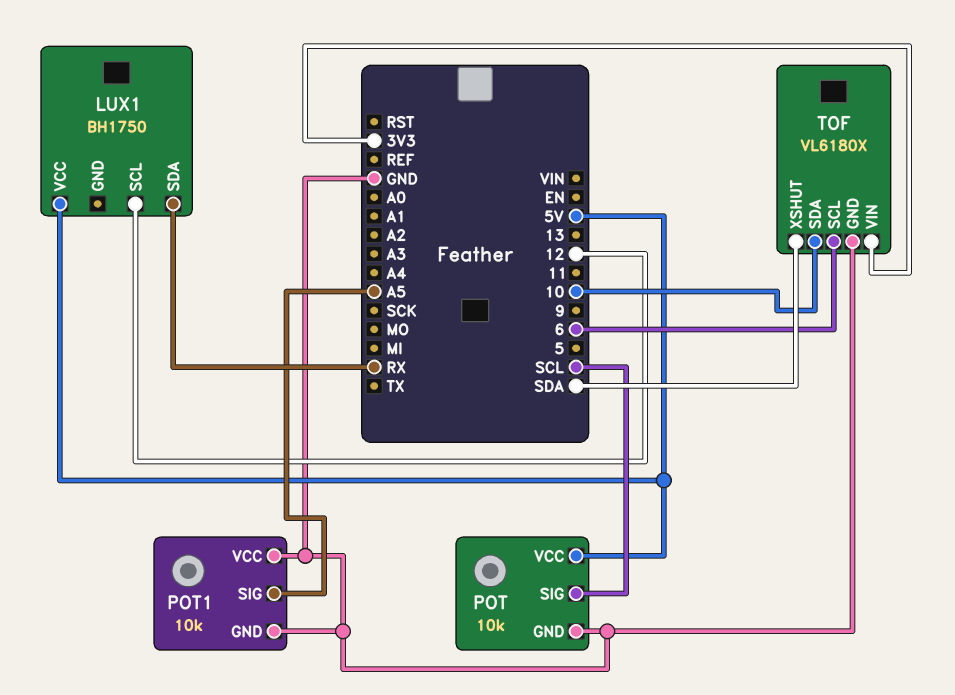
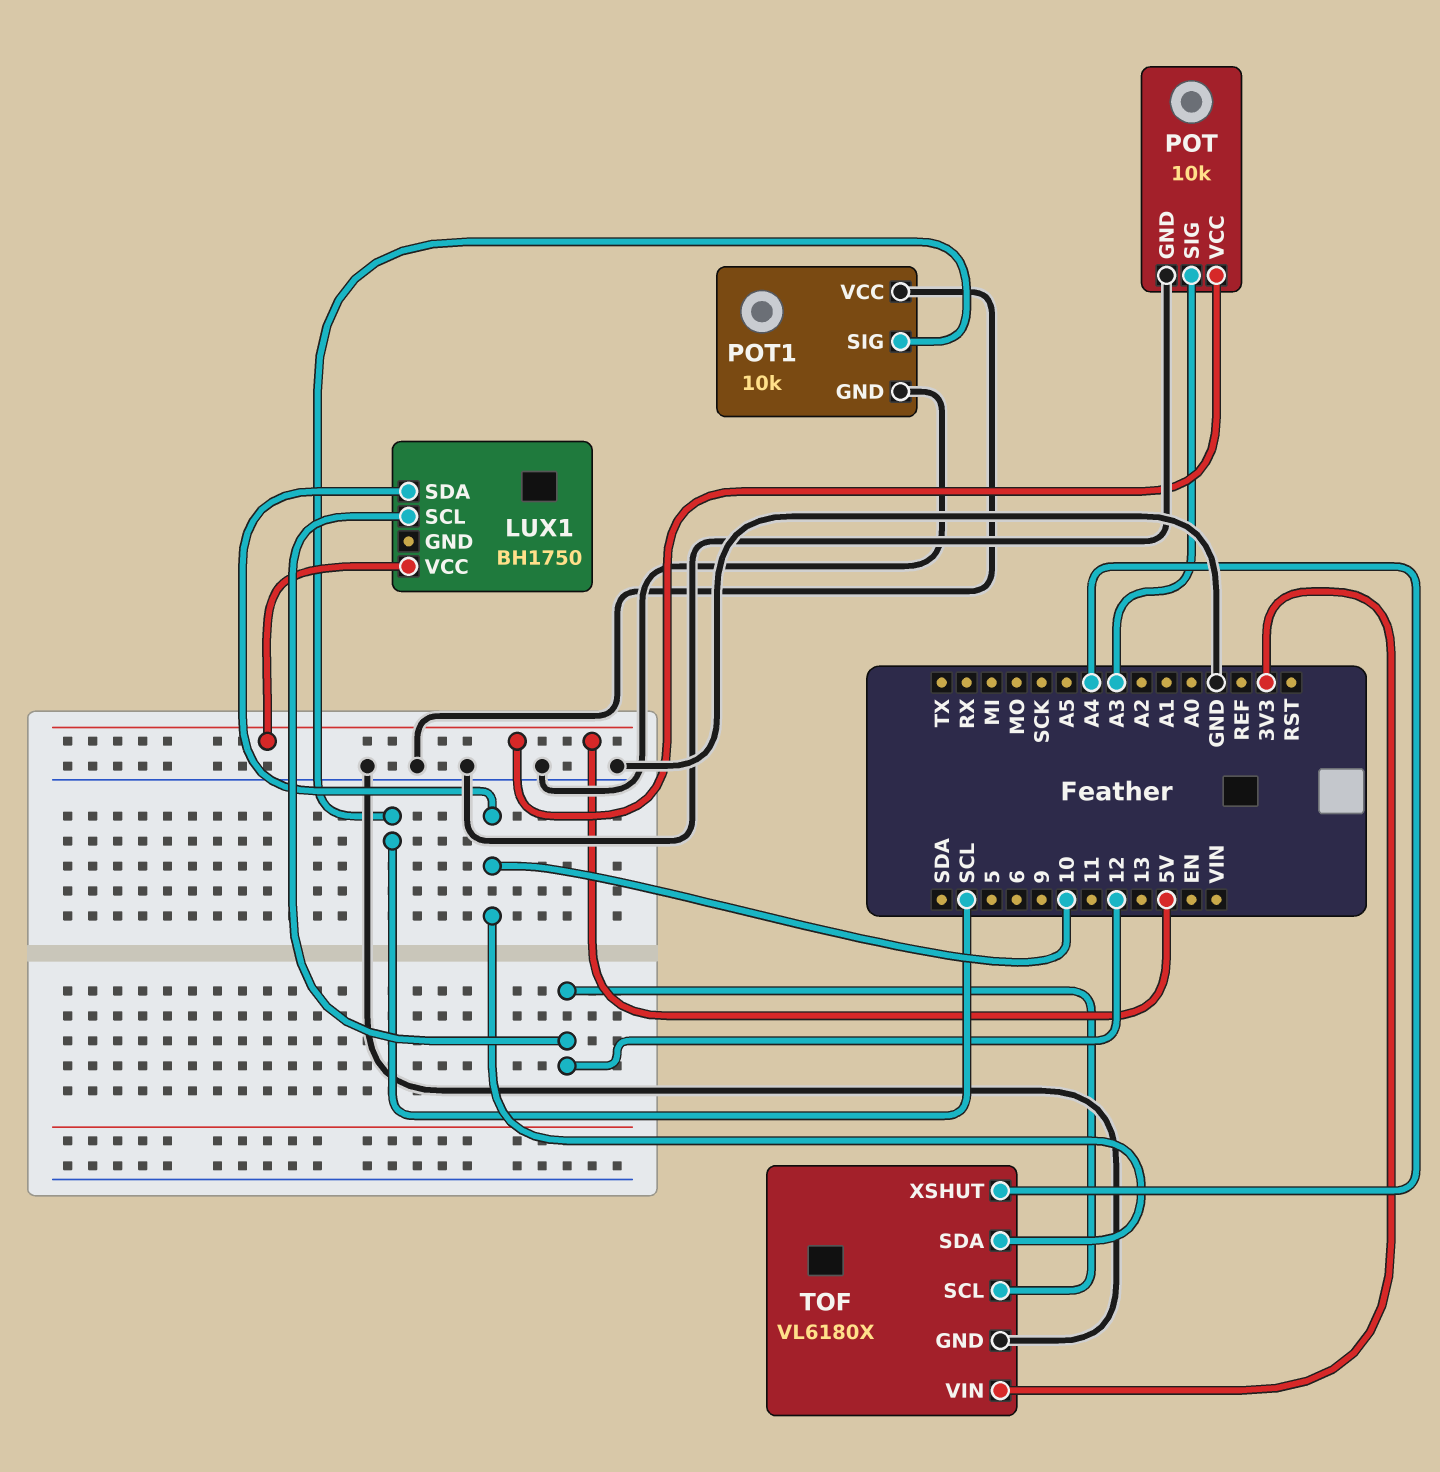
LUX1 pin SDA: RX -> 10
POT pin SIG: SCL -> A3
POT1 pin SIG: A5 -> SCL
TOF pin SCL: 6 -> 12
TOF pin XSHUT: SDA -> A4

